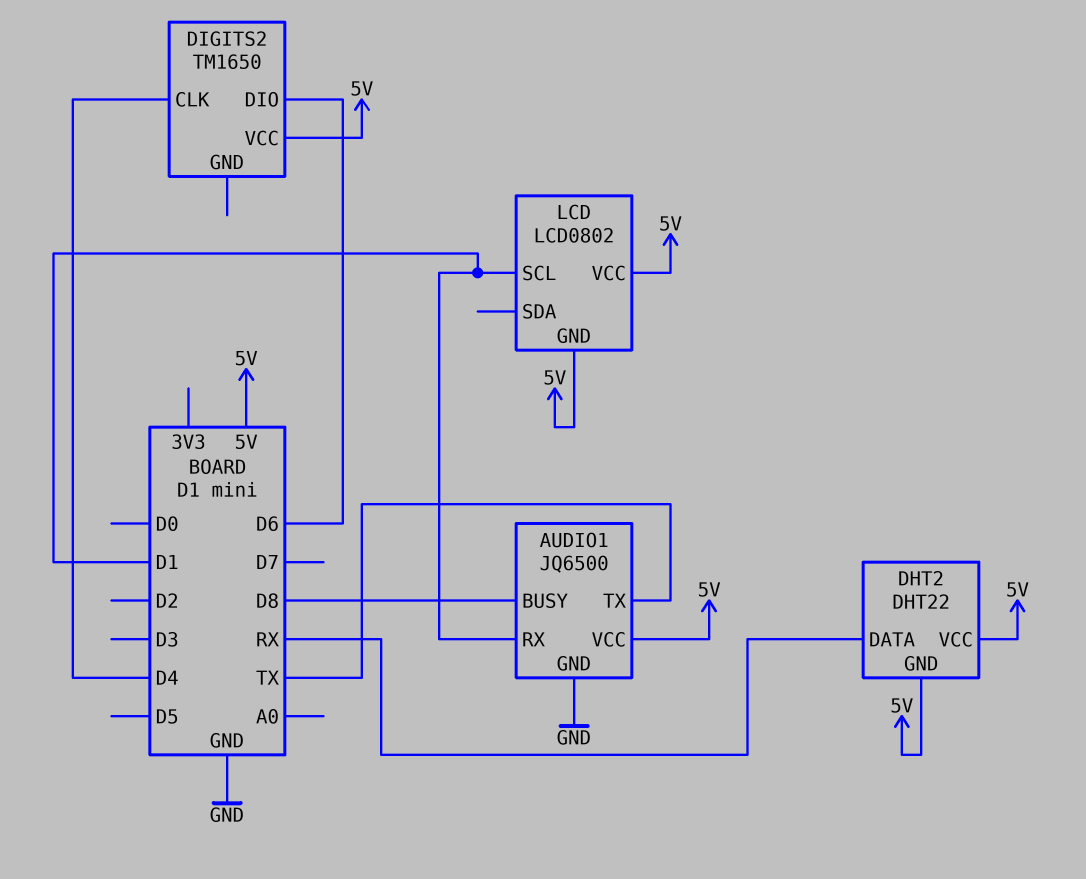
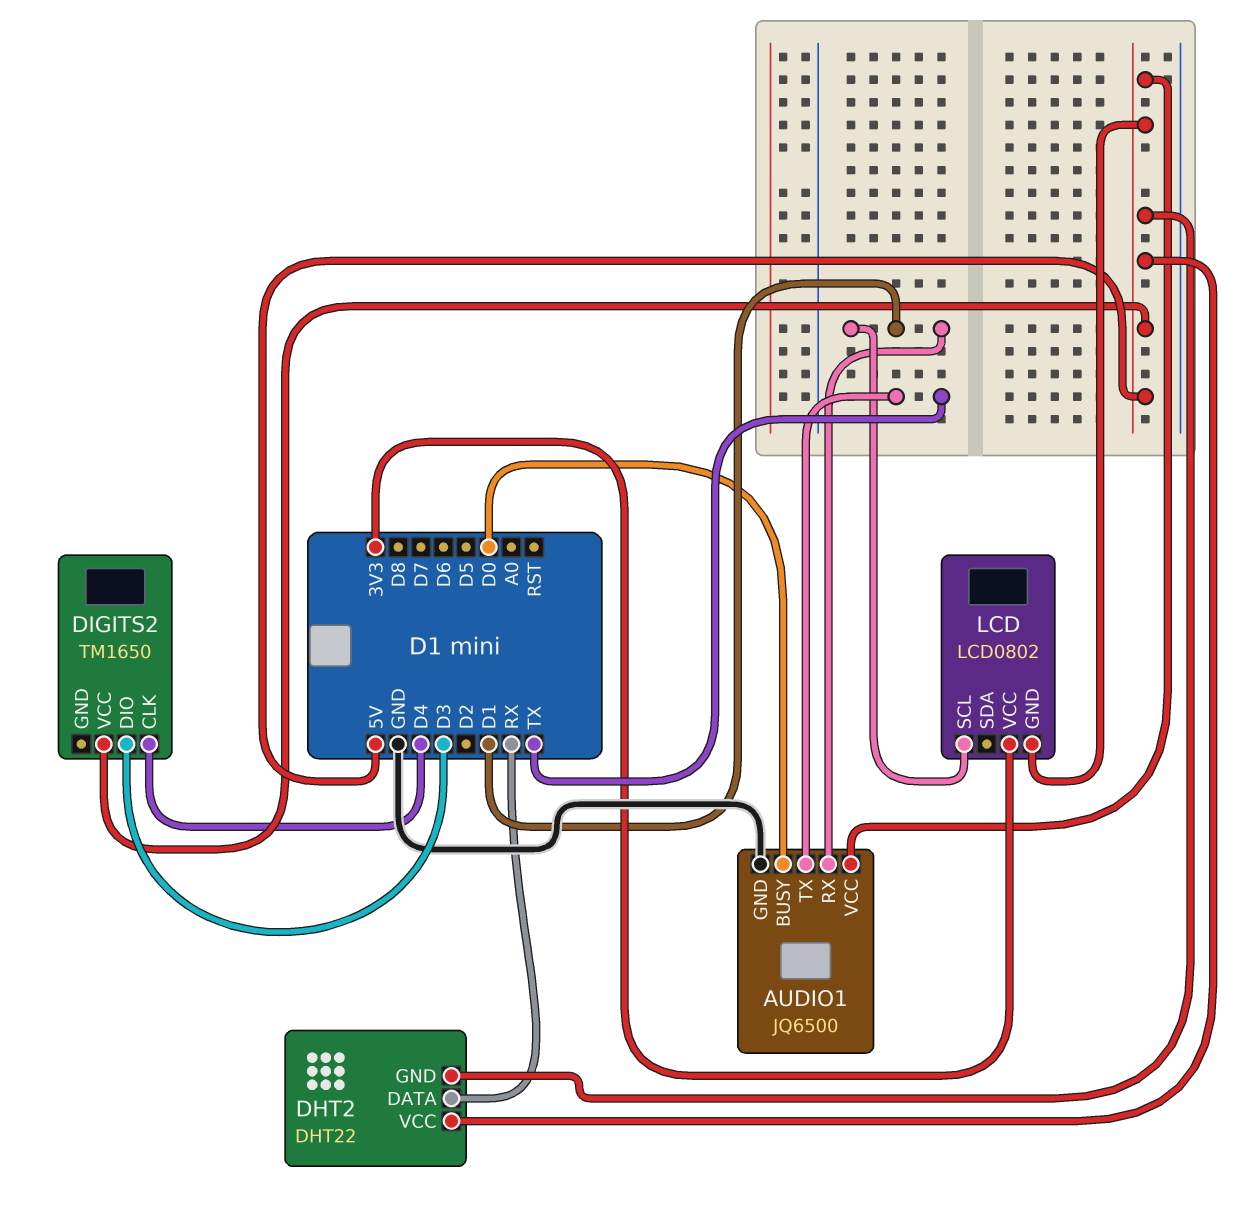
AUDIO1 pin BUSY: D8 -> D0
DIGITS2 pin DIO: D6 -> D3
LCD pin VCC: 5V -> 3V3

